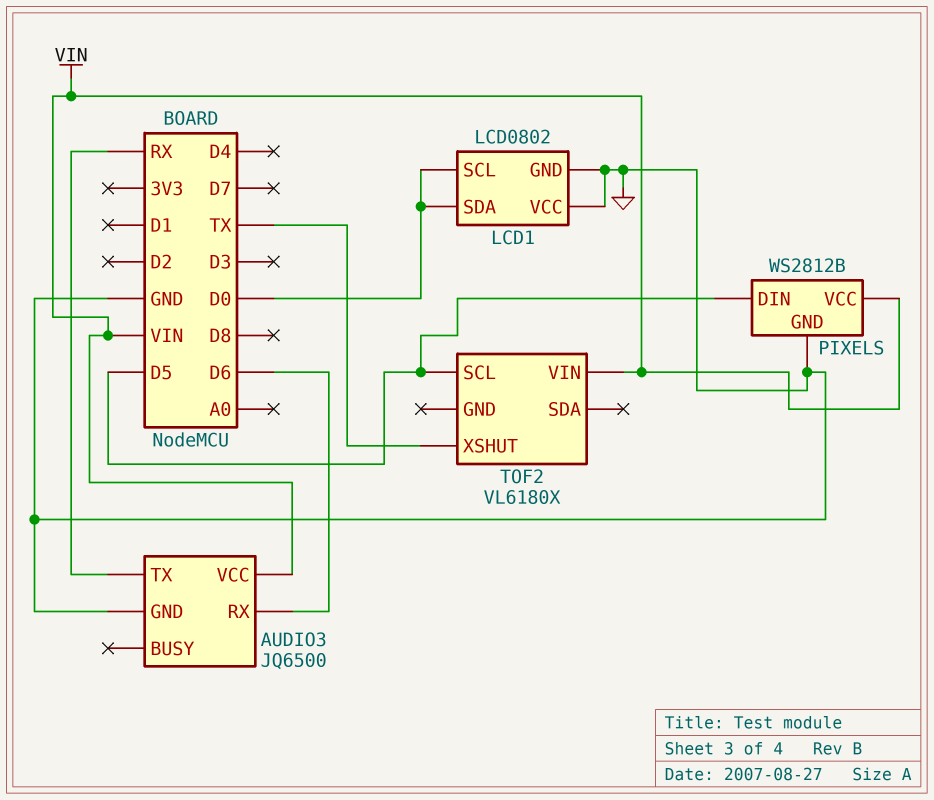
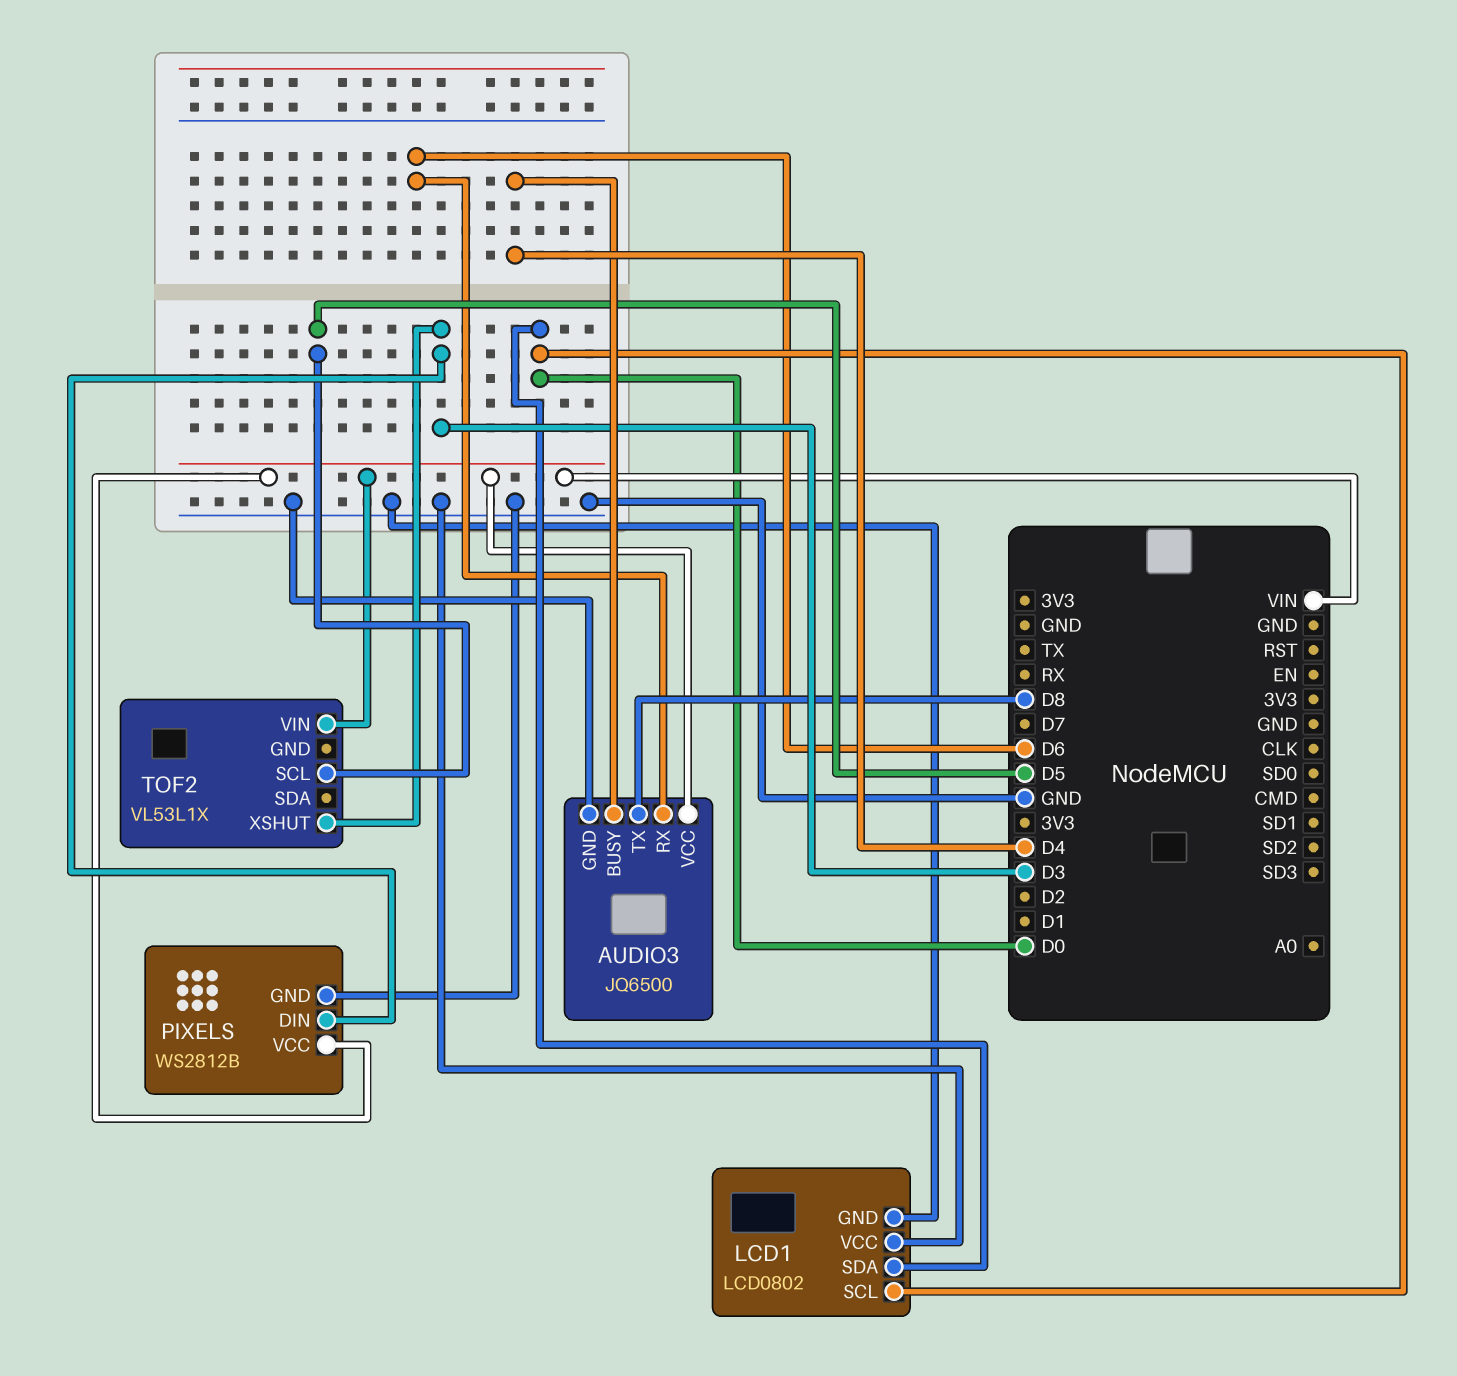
AUDIO3 pin BUSY: none -> D4
AUDIO3 pin TX: RX -> D8
PIXELS pin DIN: D5 -> D3
TOF2: VL6180X -> VL53L1X
TOF2 pin XSHUT: TX -> D3

